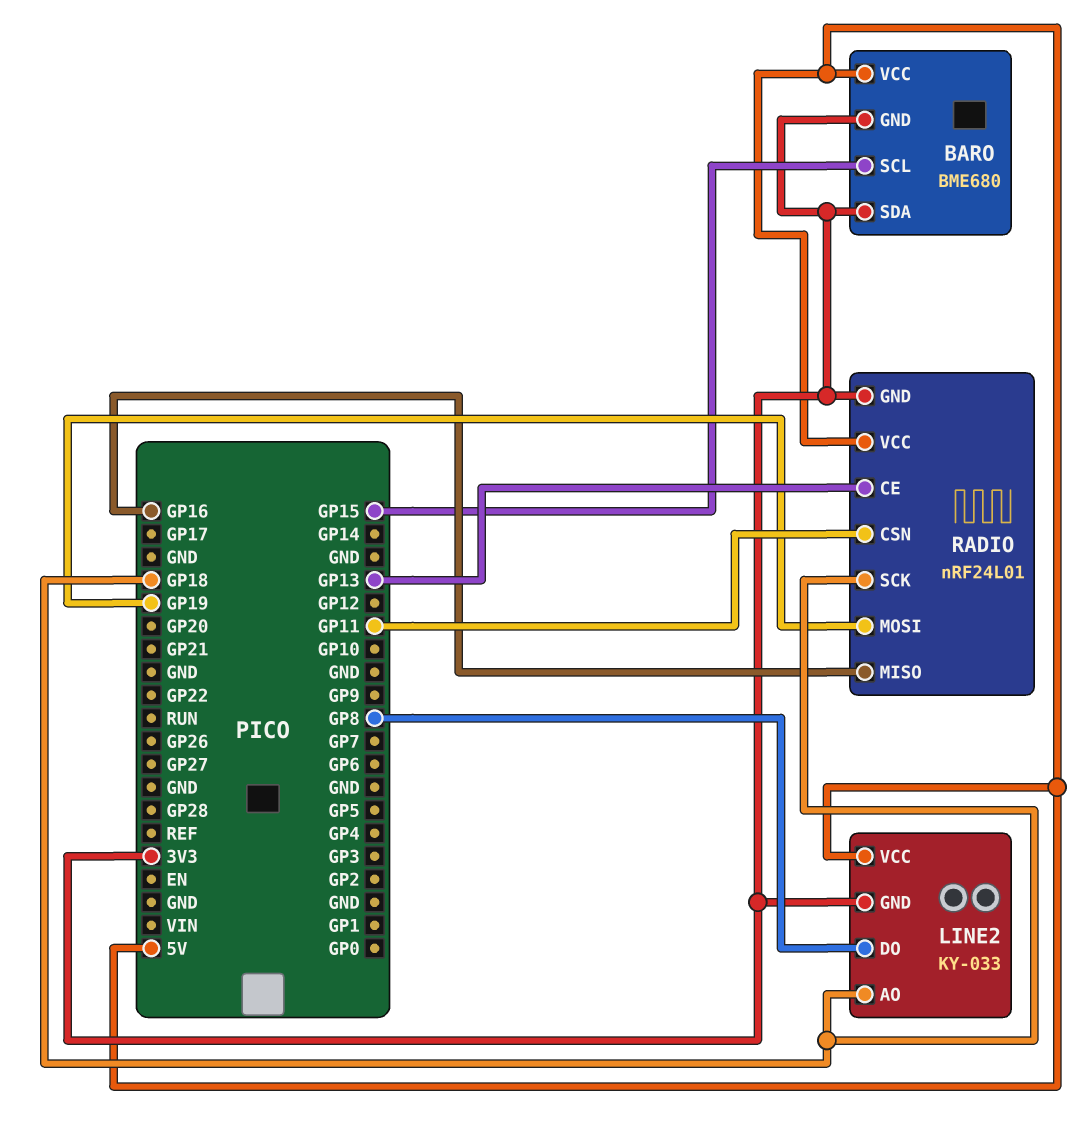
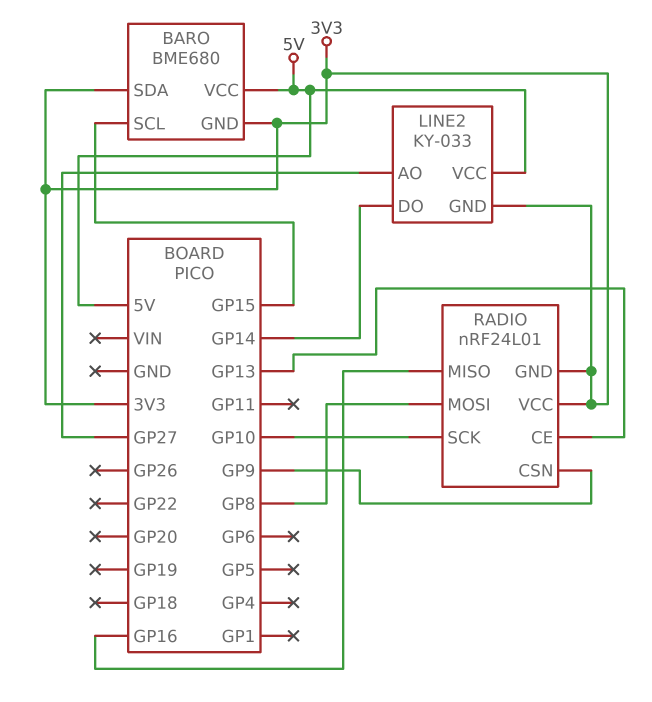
LINE2 pin AO: GP18 -> GP27
LINE2 pin DO: GP8 -> GP14
RADIO pin CSN: GP11 -> GP9
RADIO pin MOSI: GP19 -> GP8
RADIO pin SCK: GP18 -> GP10
RADIO pin VCC: 5V -> 3V3

